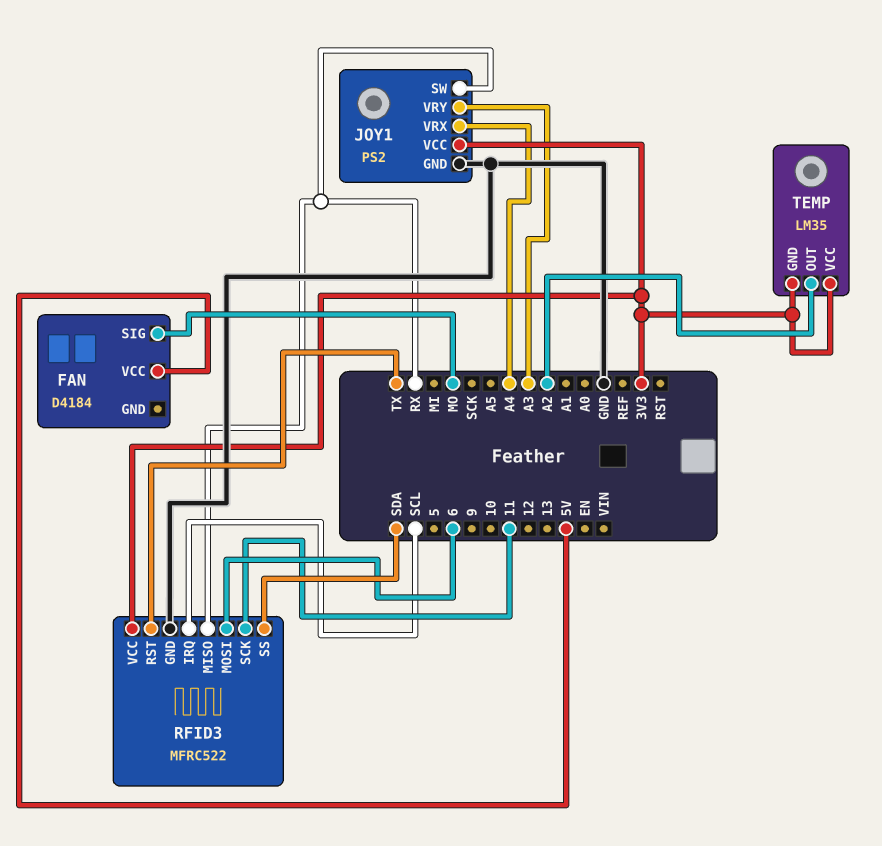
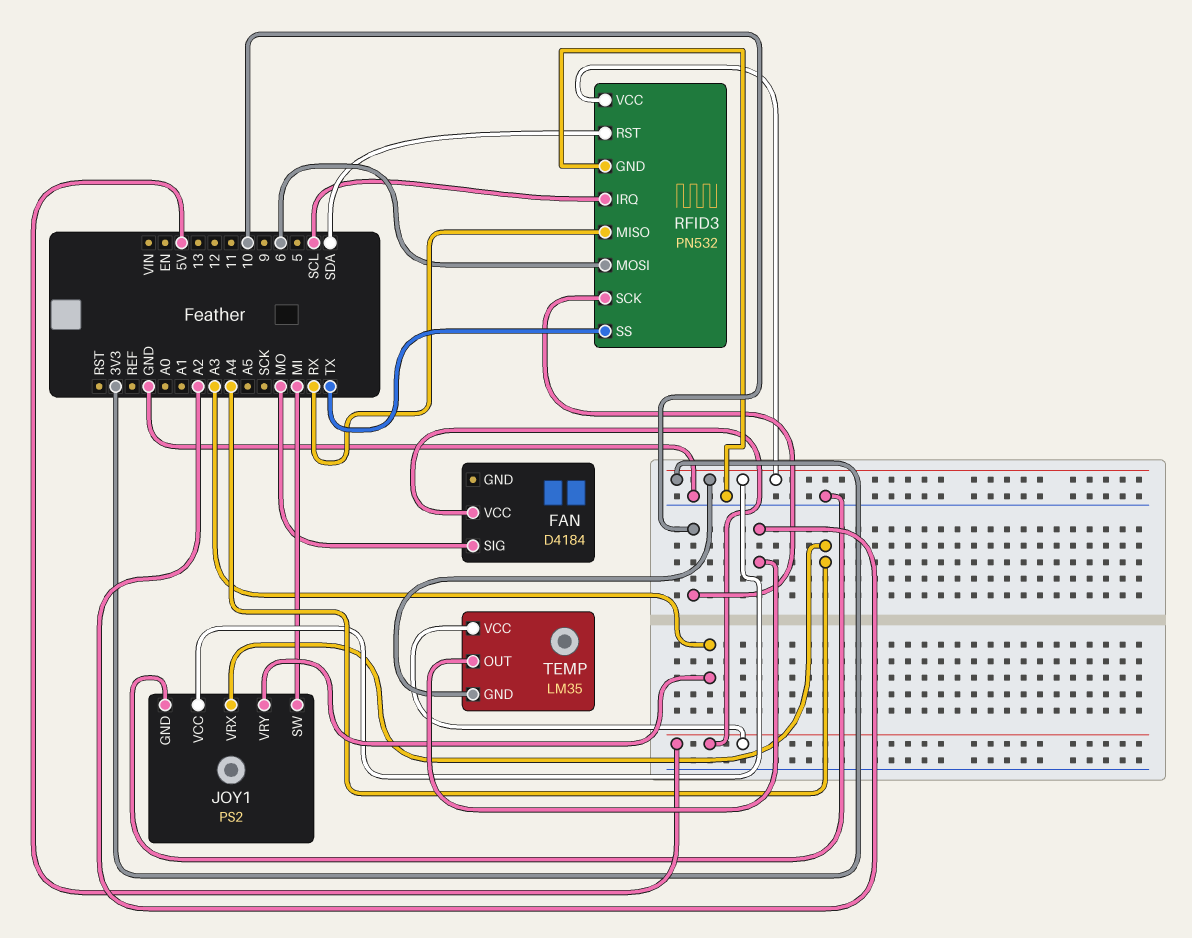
JOY1 pin SW: RX -> MI
RFID3: MFRC522 -> PN532
RFID3 pin RST: TX -> SDA
RFID3 pin SCK: 11 -> 10
RFID3 pin SS: SDA -> TX
TEMP pin VCC: 3V3 -> 5V

